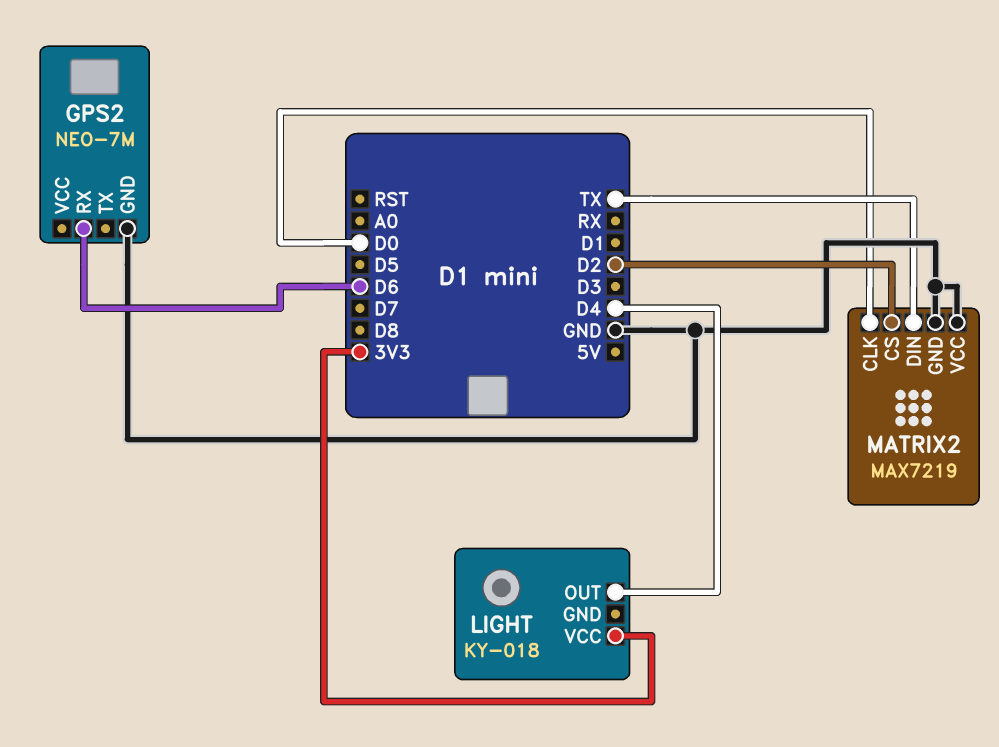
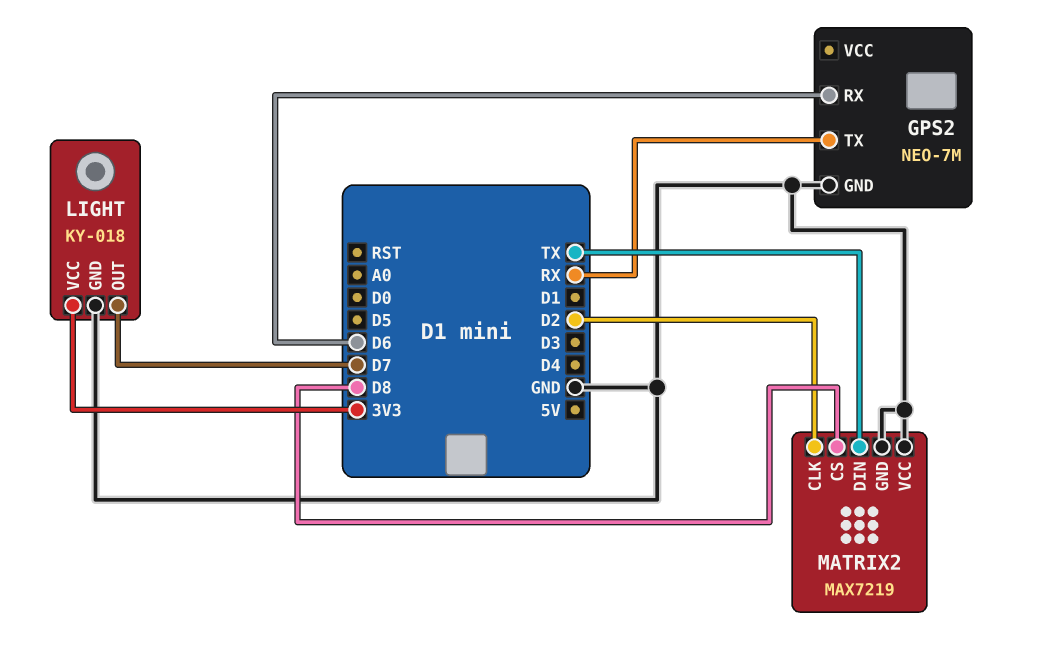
GPS2 pin TX: none -> RX
LIGHT pin GND: none -> GND
LIGHT pin OUT: D4 -> D7
MATRIX2 pin CLK: D0 -> D2
MATRIX2 pin CS: D2 -> D8

